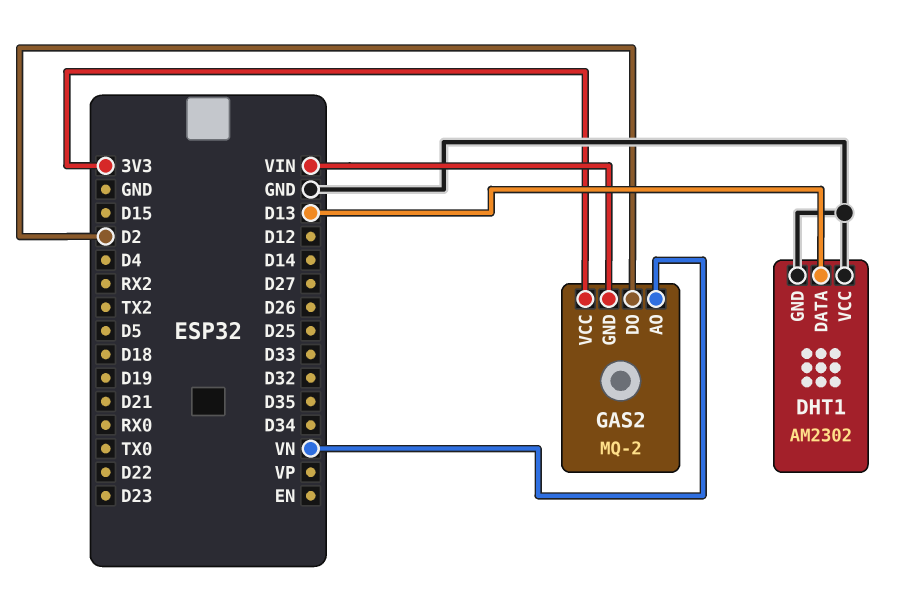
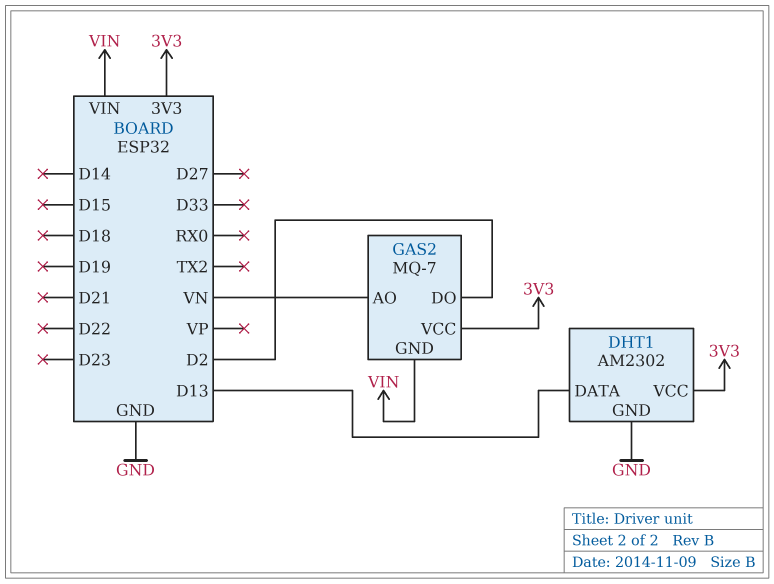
DHT1 pin VCC: GND -> 3V3
GAS2: MQ-2 -> MQ-7

